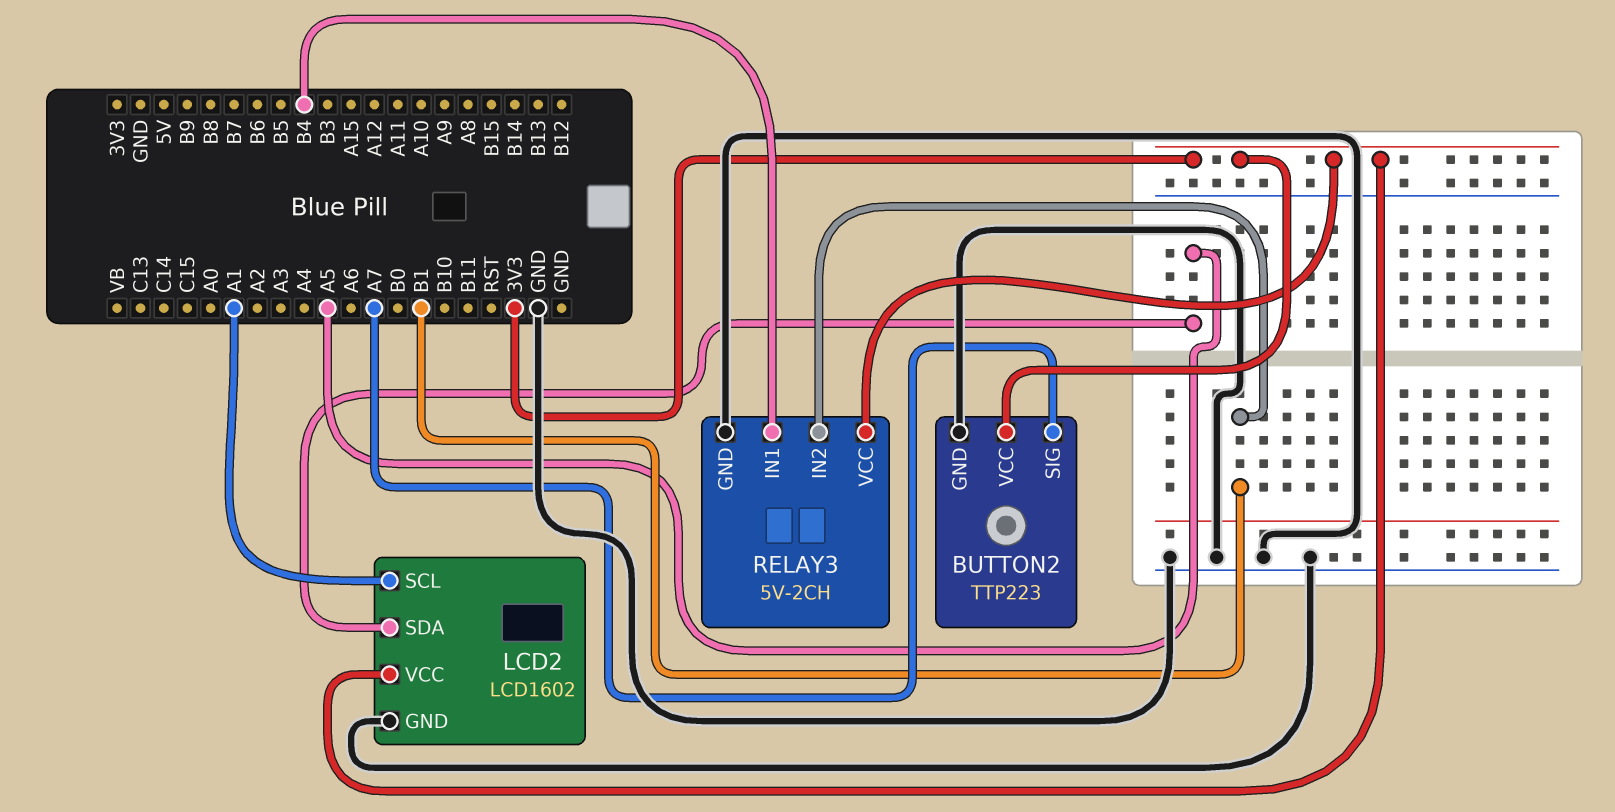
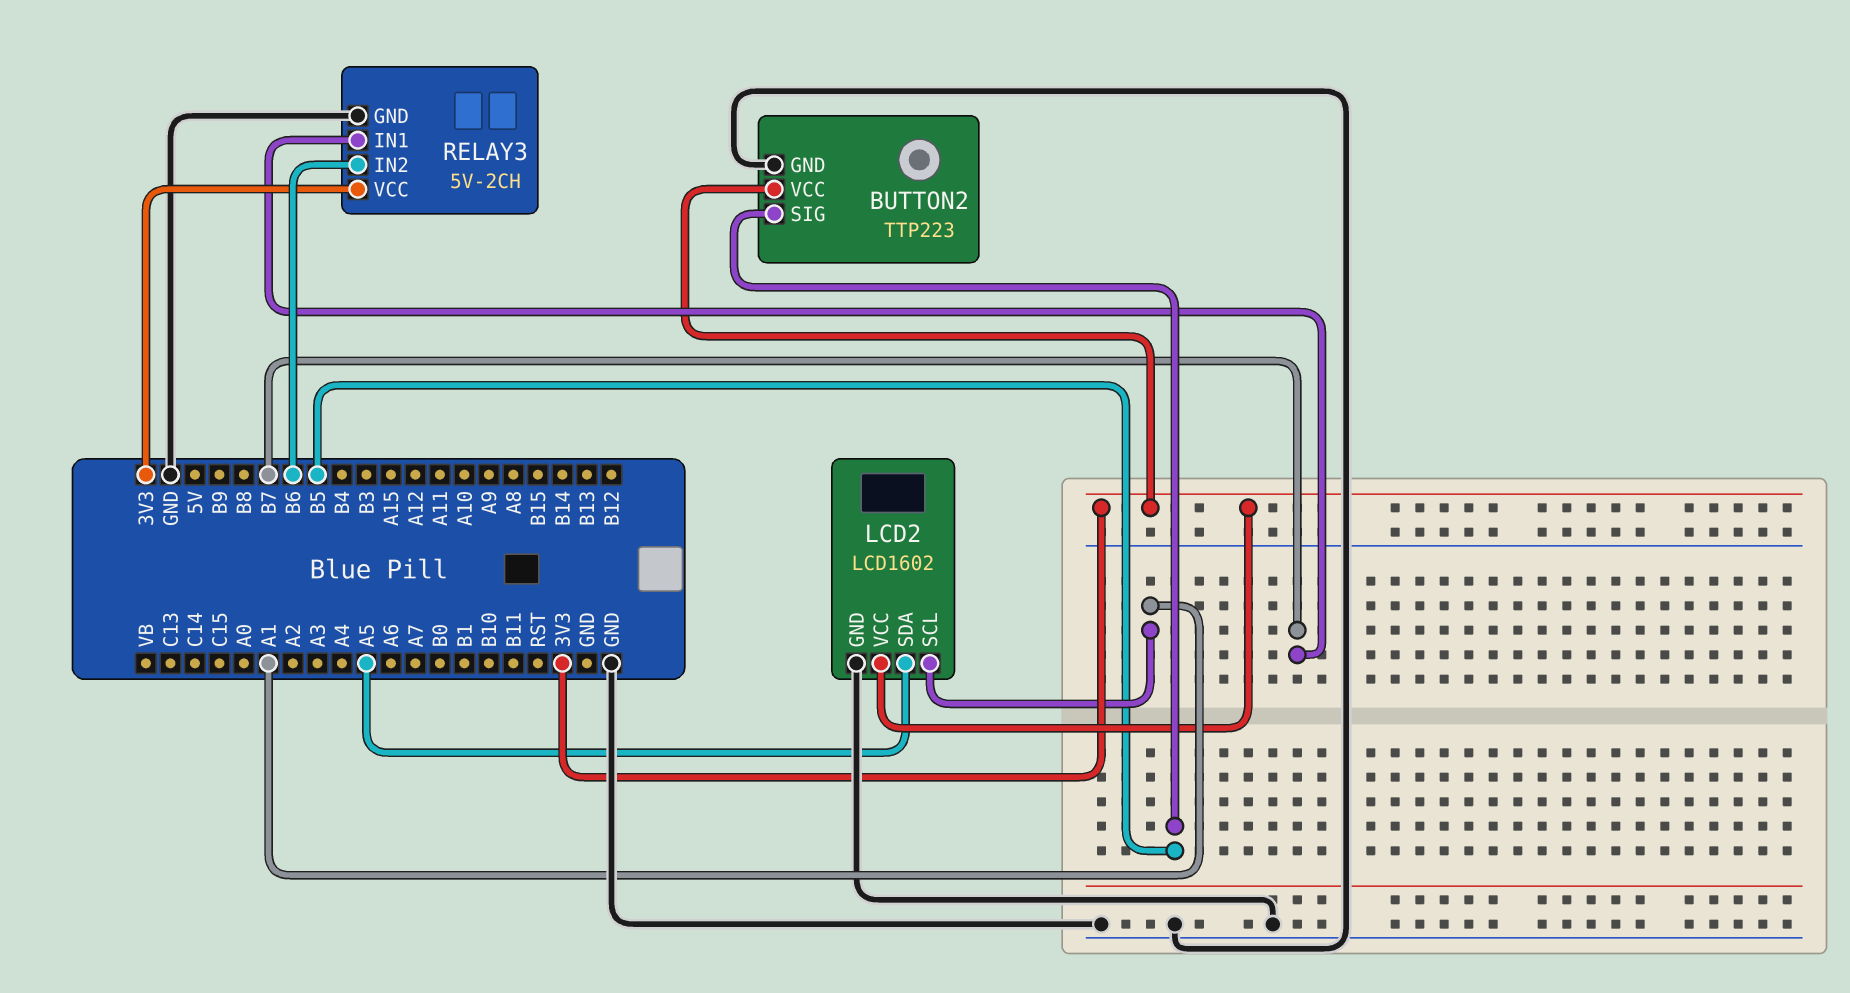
BUTTON2 pin SIG: A7 -> B5
RELAY3 pin IN1: B4 -> B7
RELAY3 pin IN2: B1 -> B6

